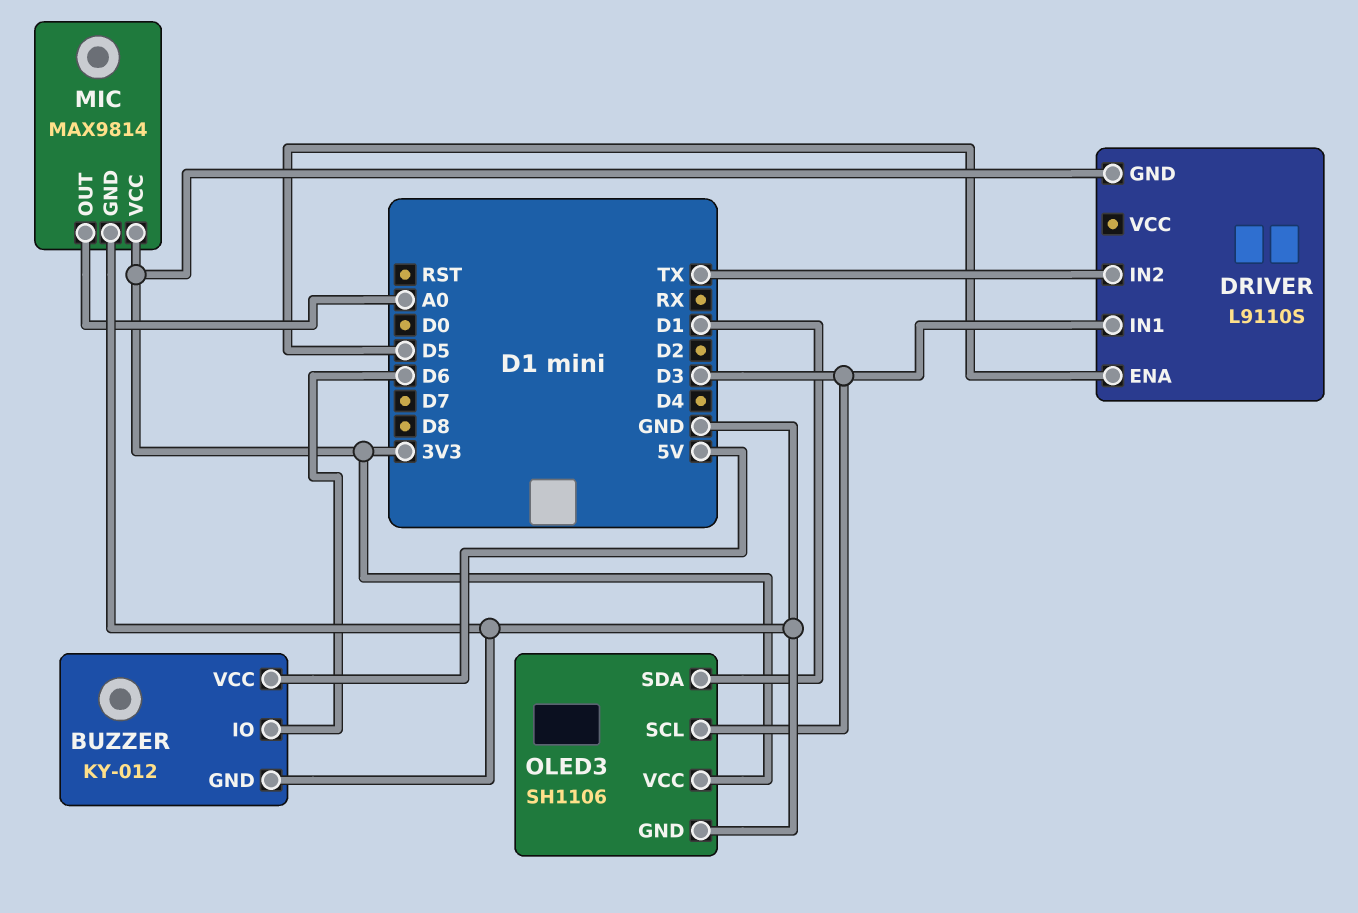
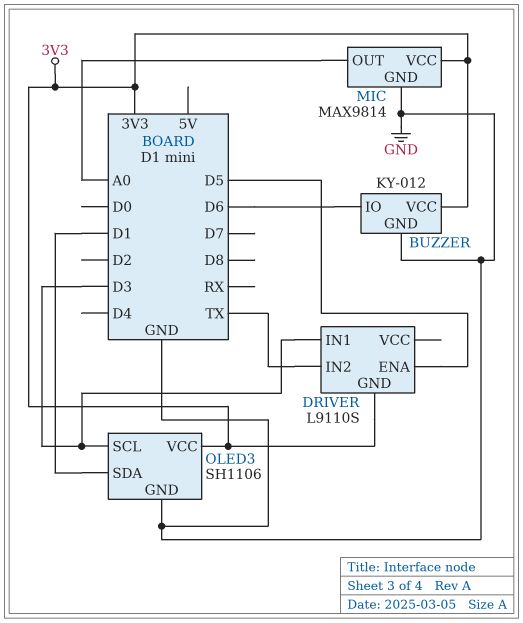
BUZZER pin VCC: 5V -> 3V3

